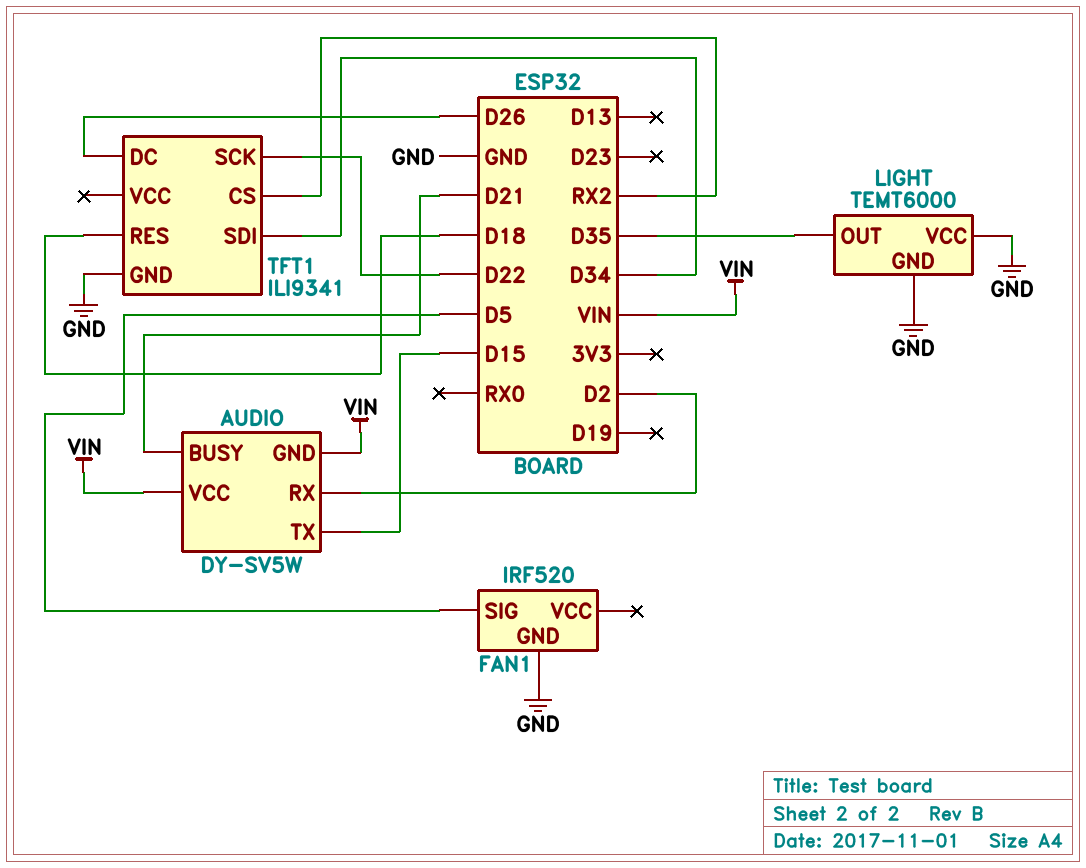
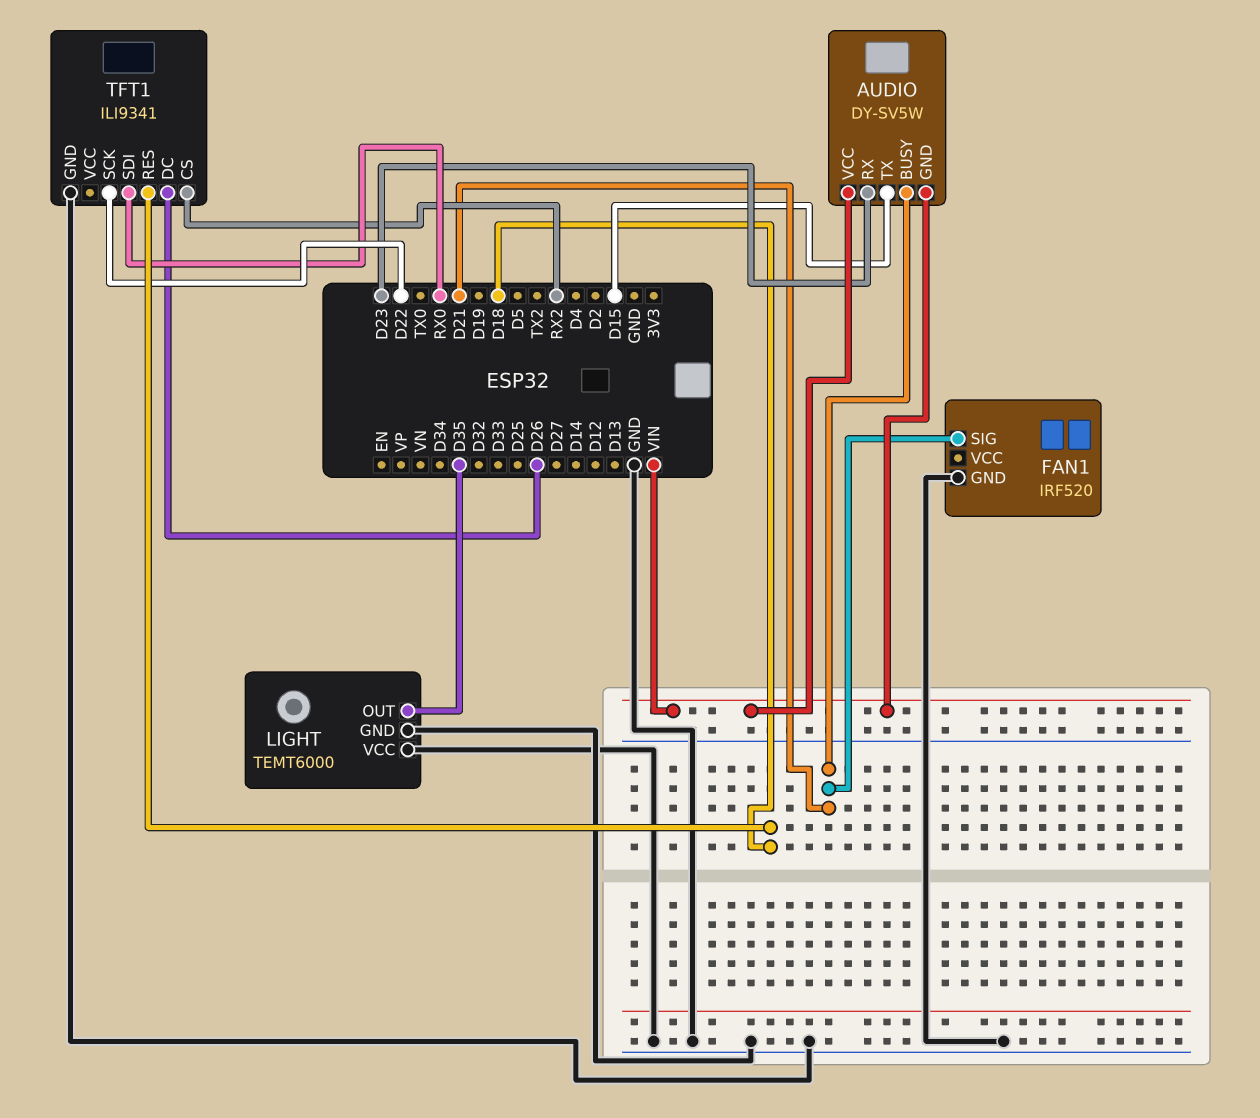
AUDIO pin RX: D2 -> D23
FAN1 pin SIG: D5 -> D21
TFT1 pin SDI: D34 -> RX0

